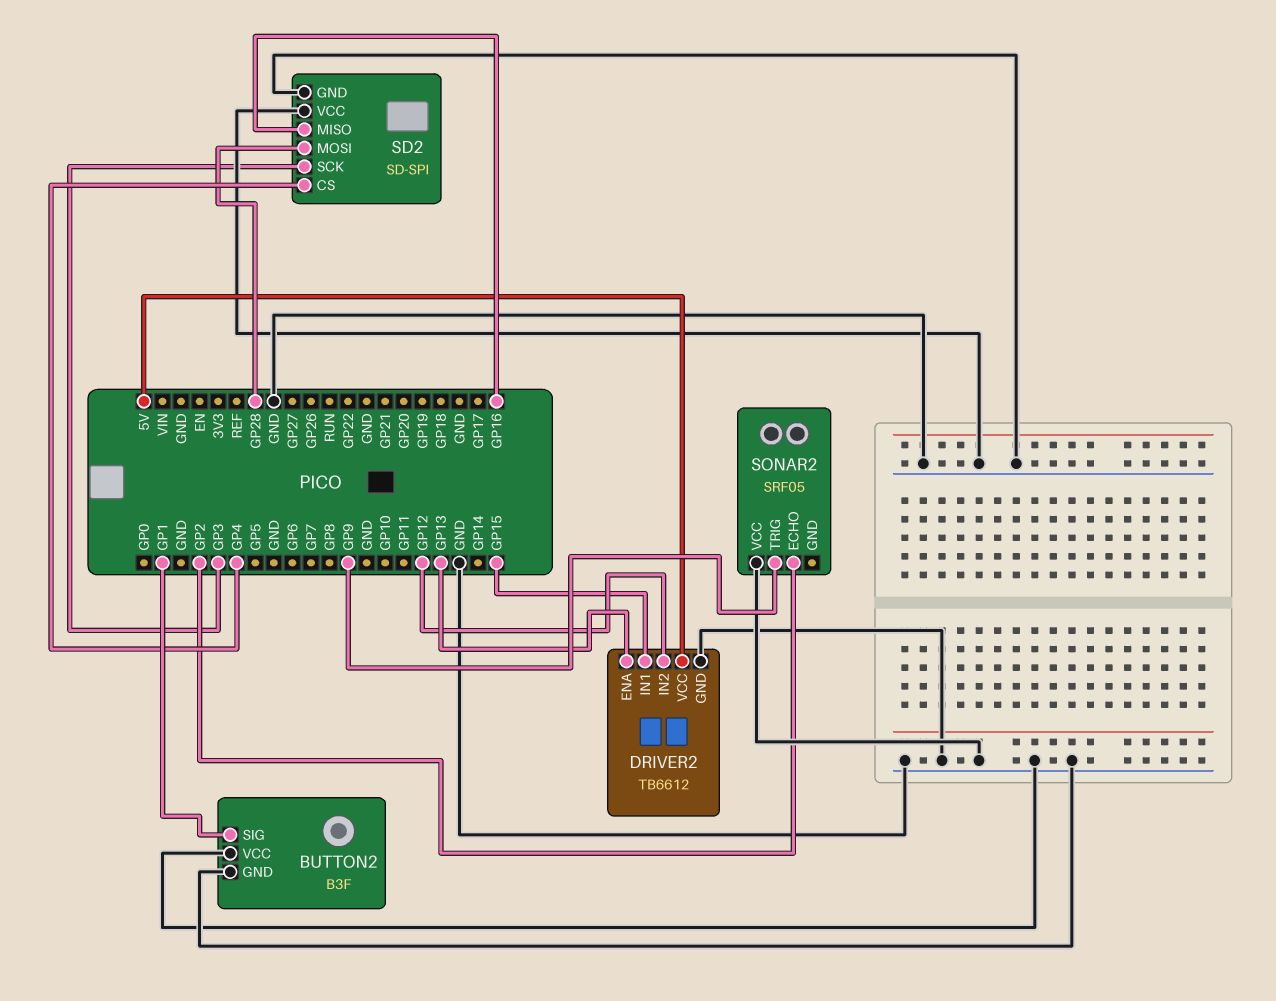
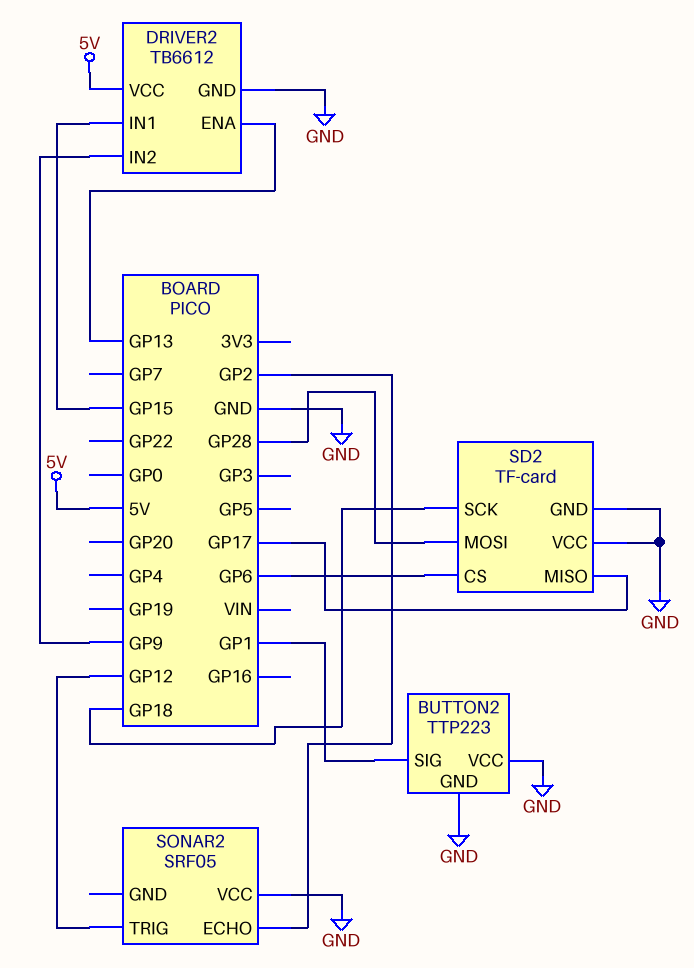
BUTTON2: B3F -> TTP223
DRIVER2 pin IN2: GP12 -> GP9
SD2: SD-SPI -> TF-card
SD2 pin CS: GP4 -> GP6
SD2 pin MISO: GP16 -> GP17
SD2 pin SCK: GP3 -> GP18
SONAR2 pin TRIG: GP9 -> GP12

